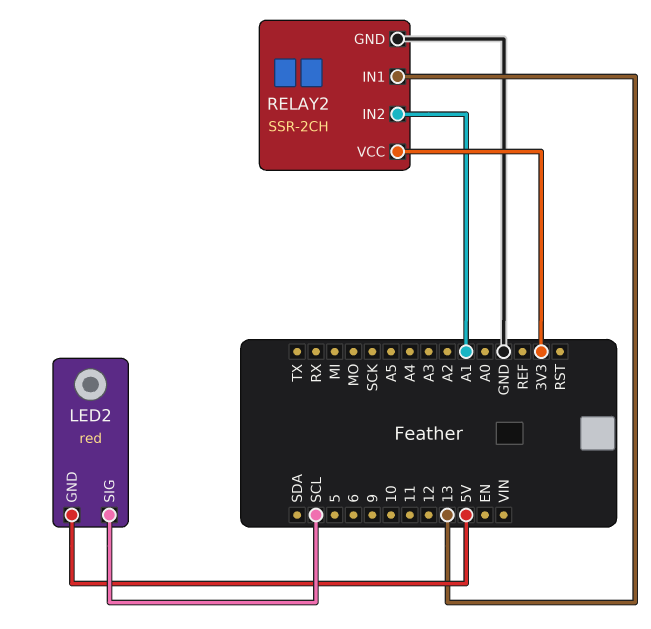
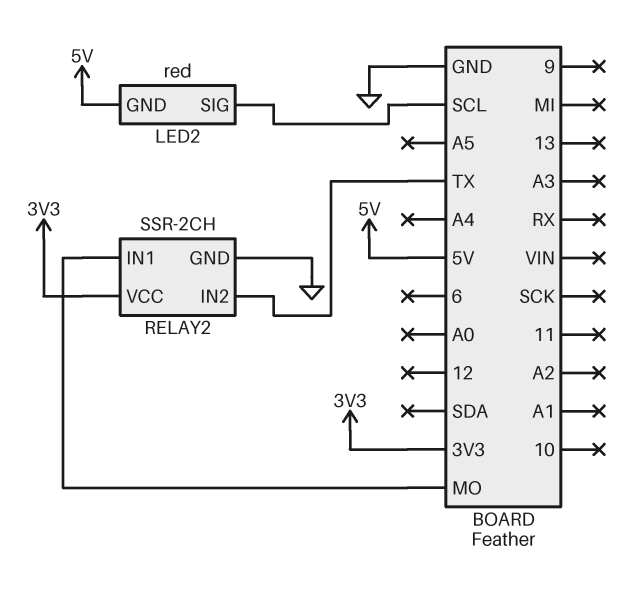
RELAY2 pin IN1: 13 -> MO
RELAY2 pin IN2: A1 -> TX

